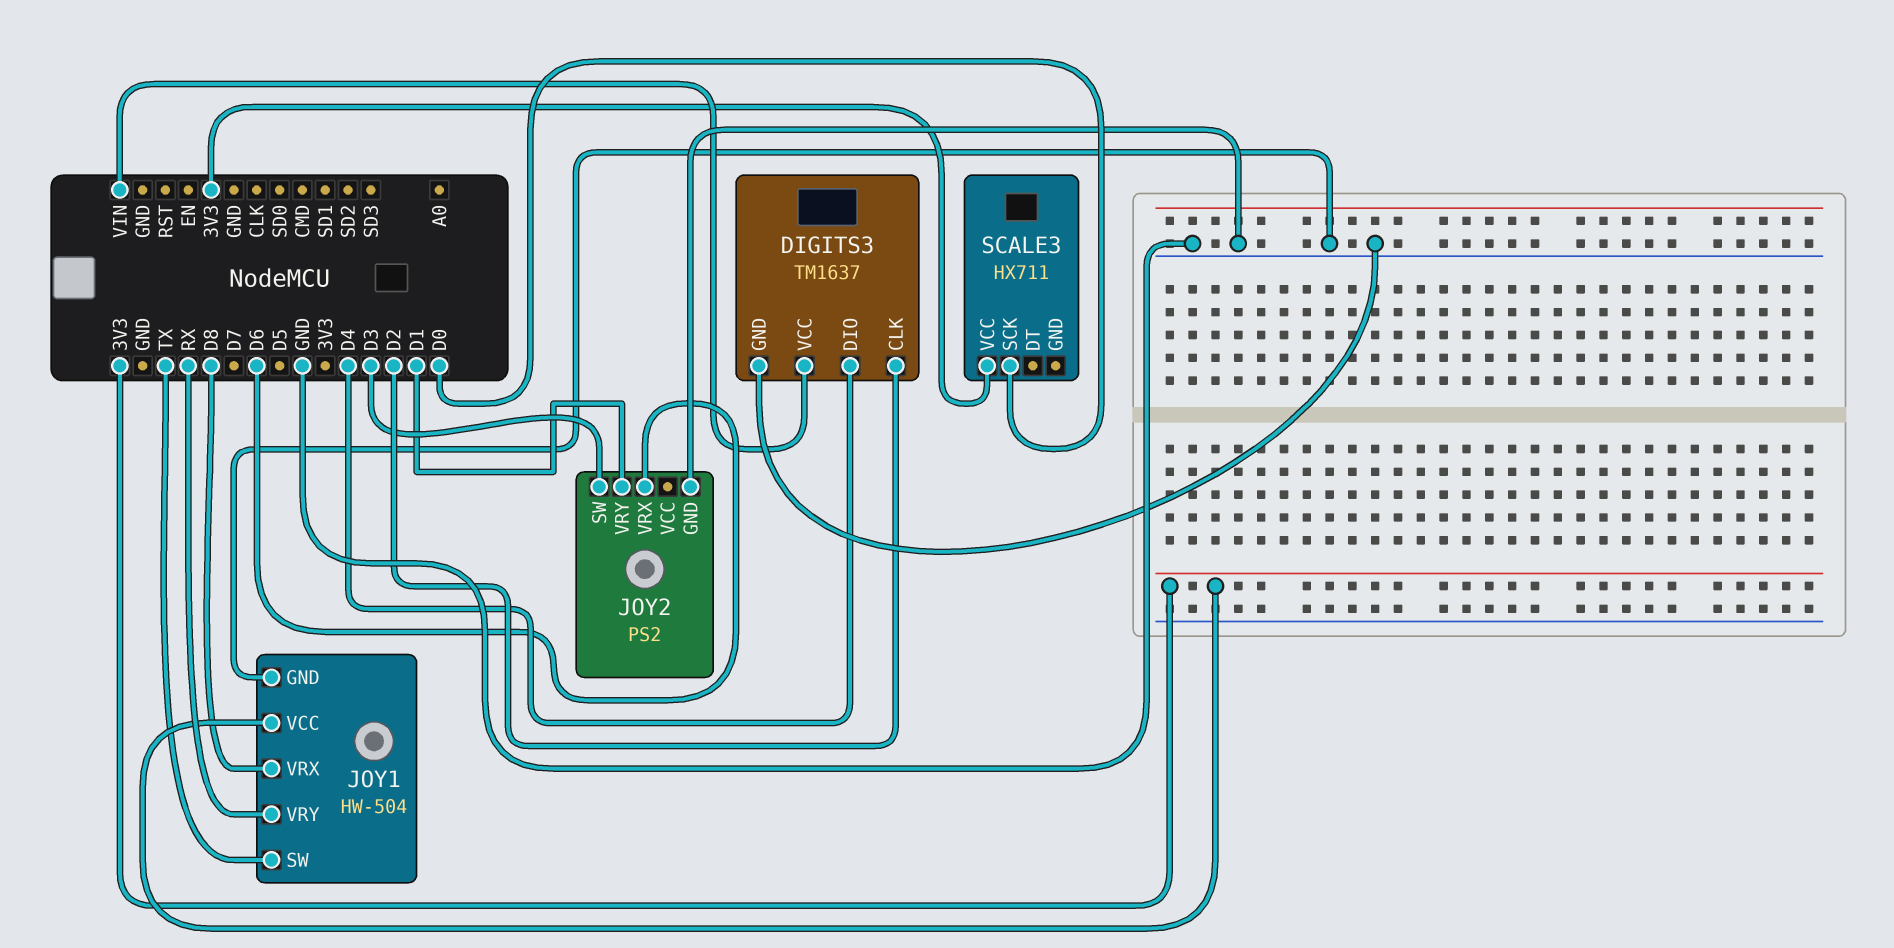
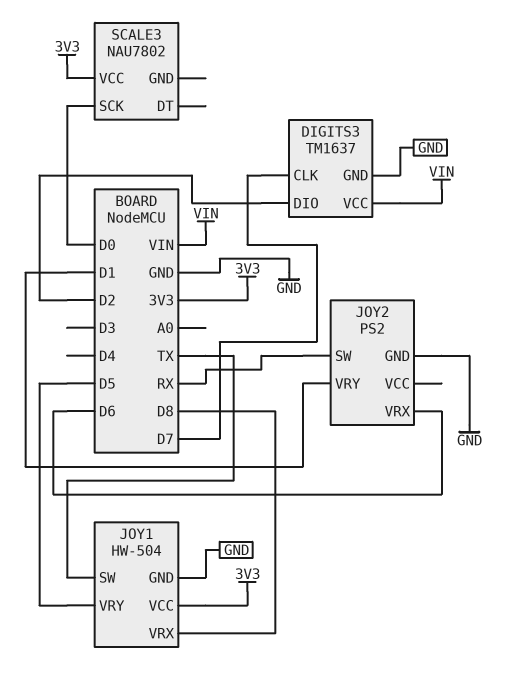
DIGITS3 pin CLK: D2 -> D7
DIGITS3 pin DIO: D4 -> D2
JOY1 pin VRY: RX -> D5
JOY2 pin SW: D3 -> RX
SCALE3: HX711 -> NAU7802

